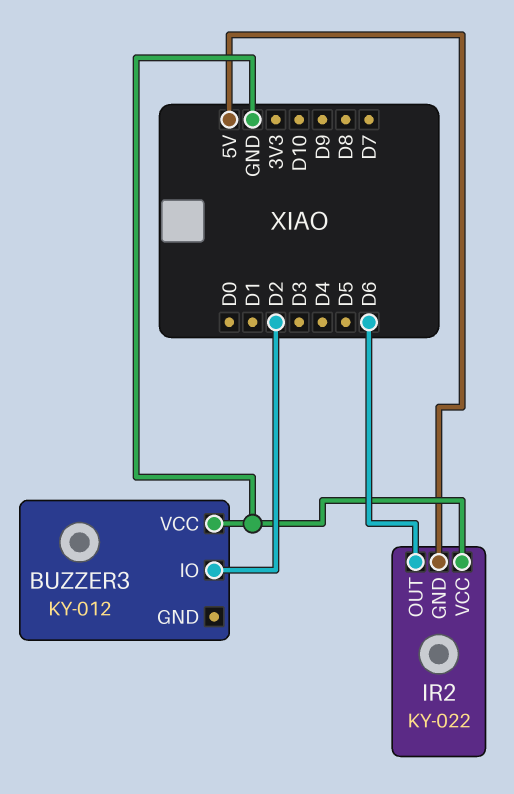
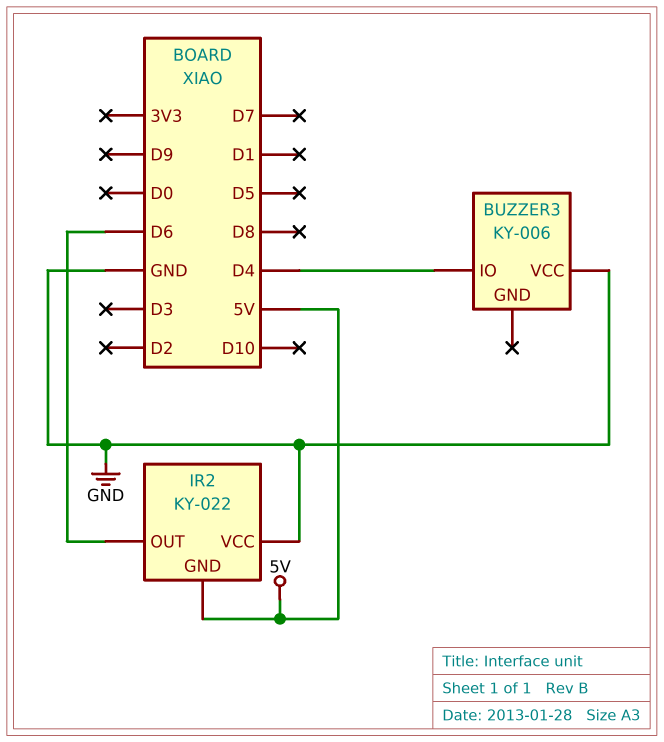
BUZZER3: KY-012 -> KY-006
BUZZER3 pin IO: D2 -> D4

